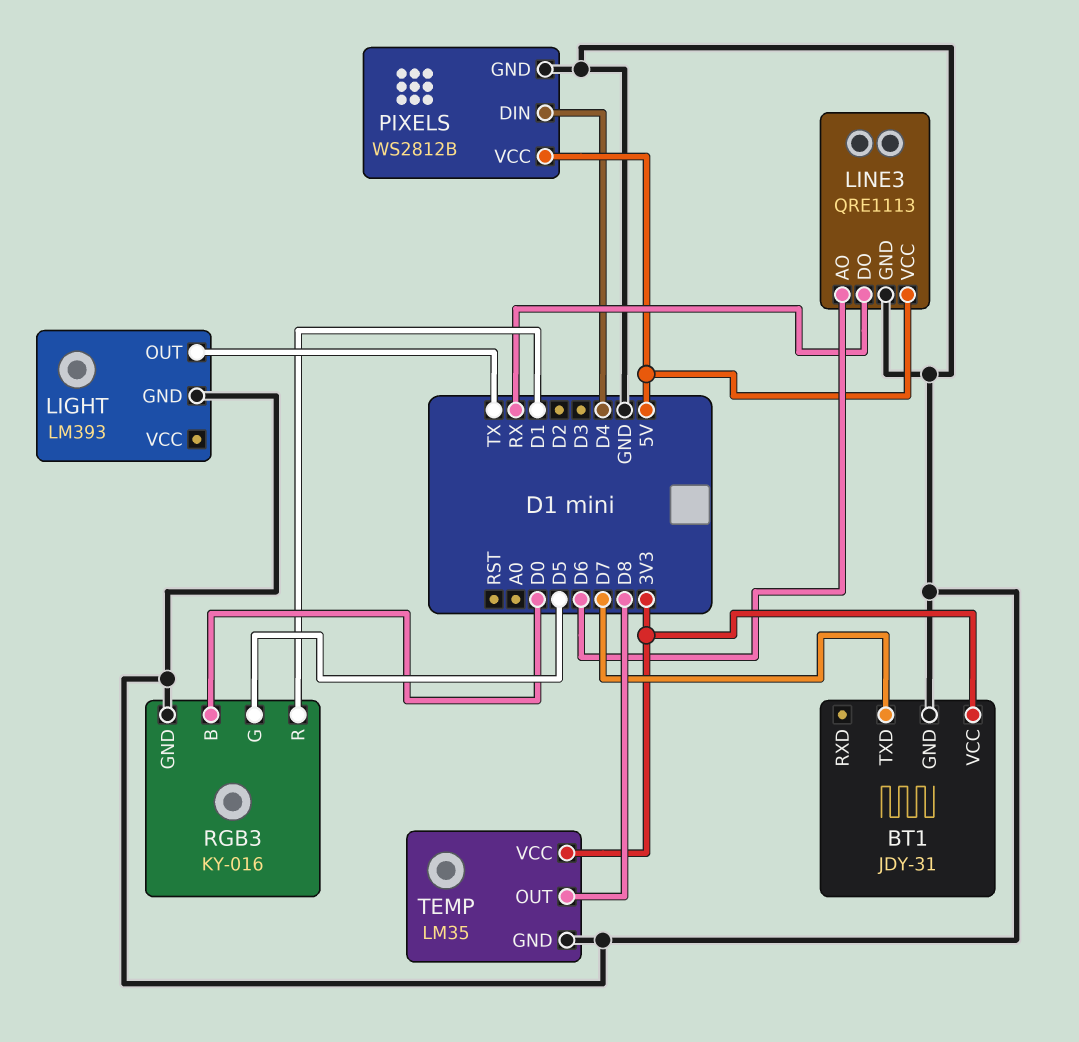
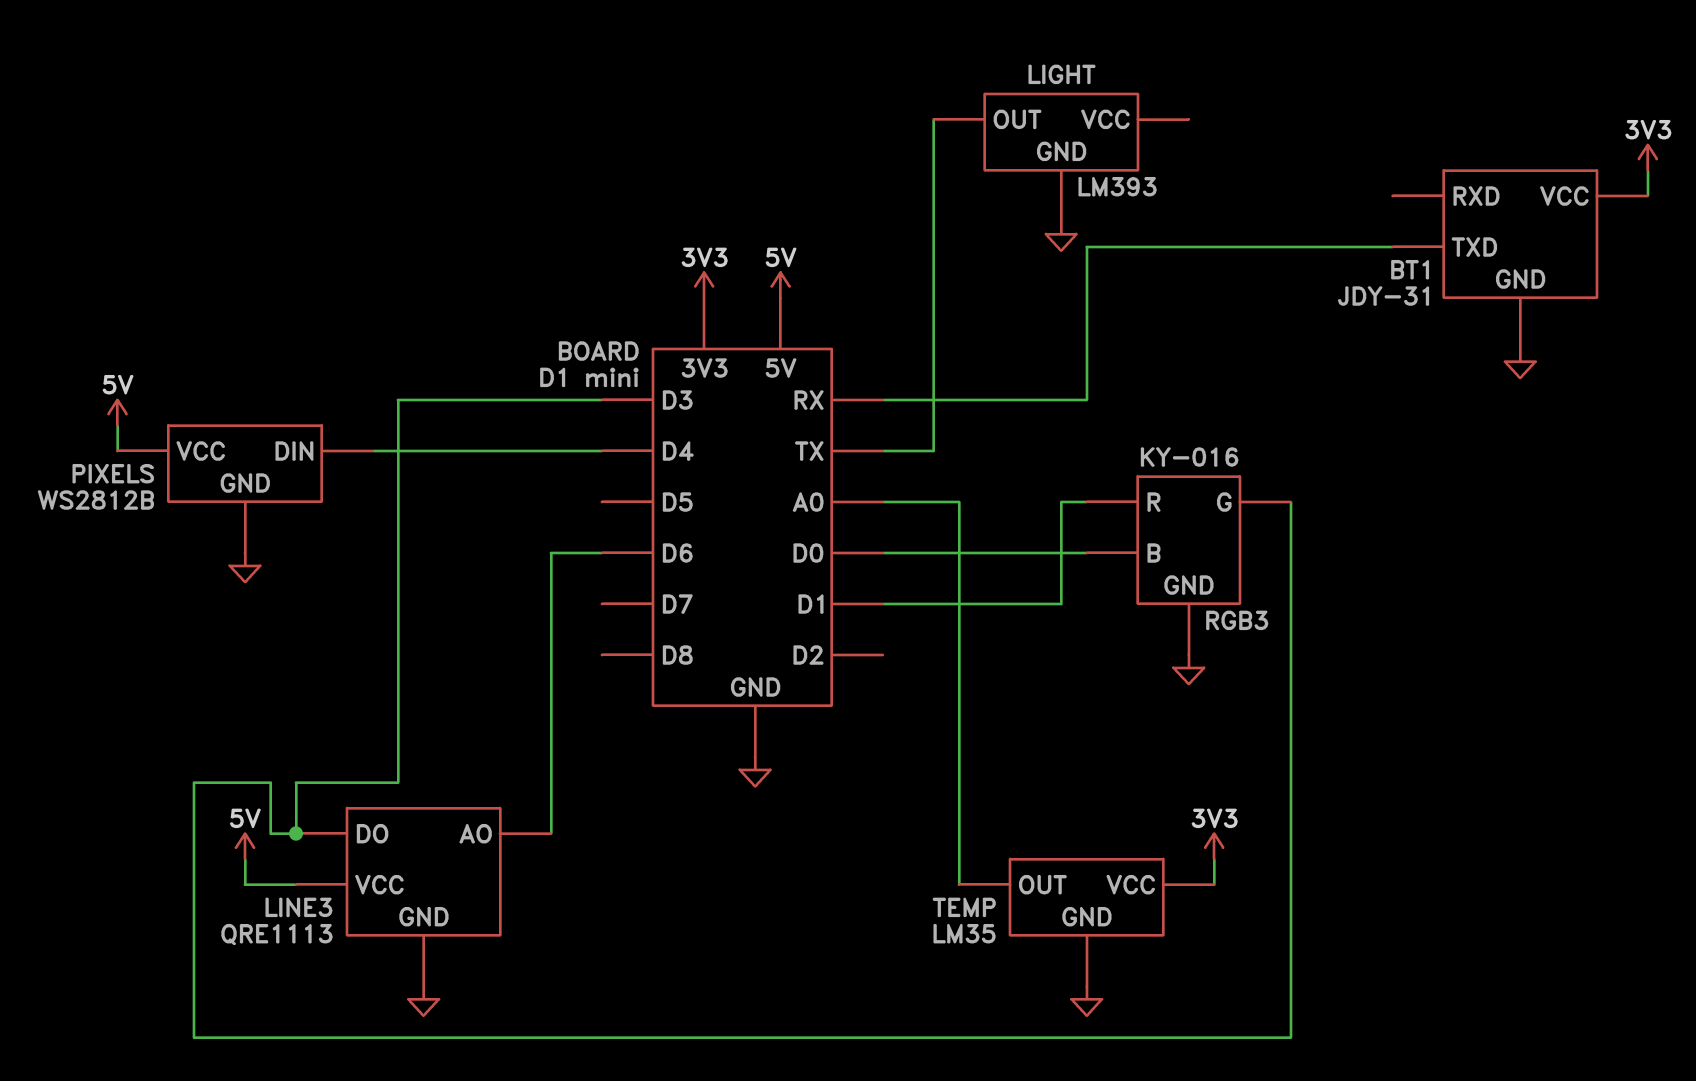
BT1 pin TXD: D7 -> RX
LINE3 pin DO: RX -> D3
RGB3 pin G: D5 -> D3
TEMP pin OUT: D8 -> A0

